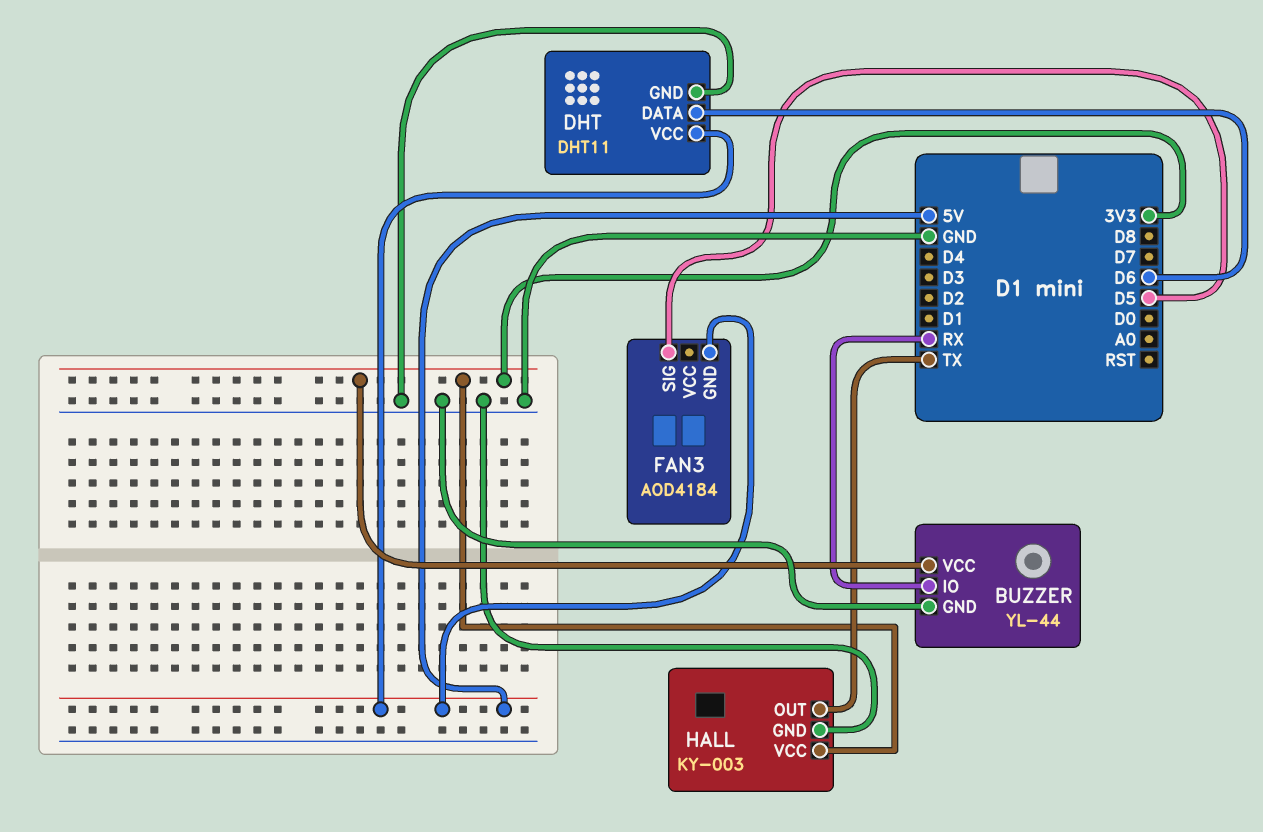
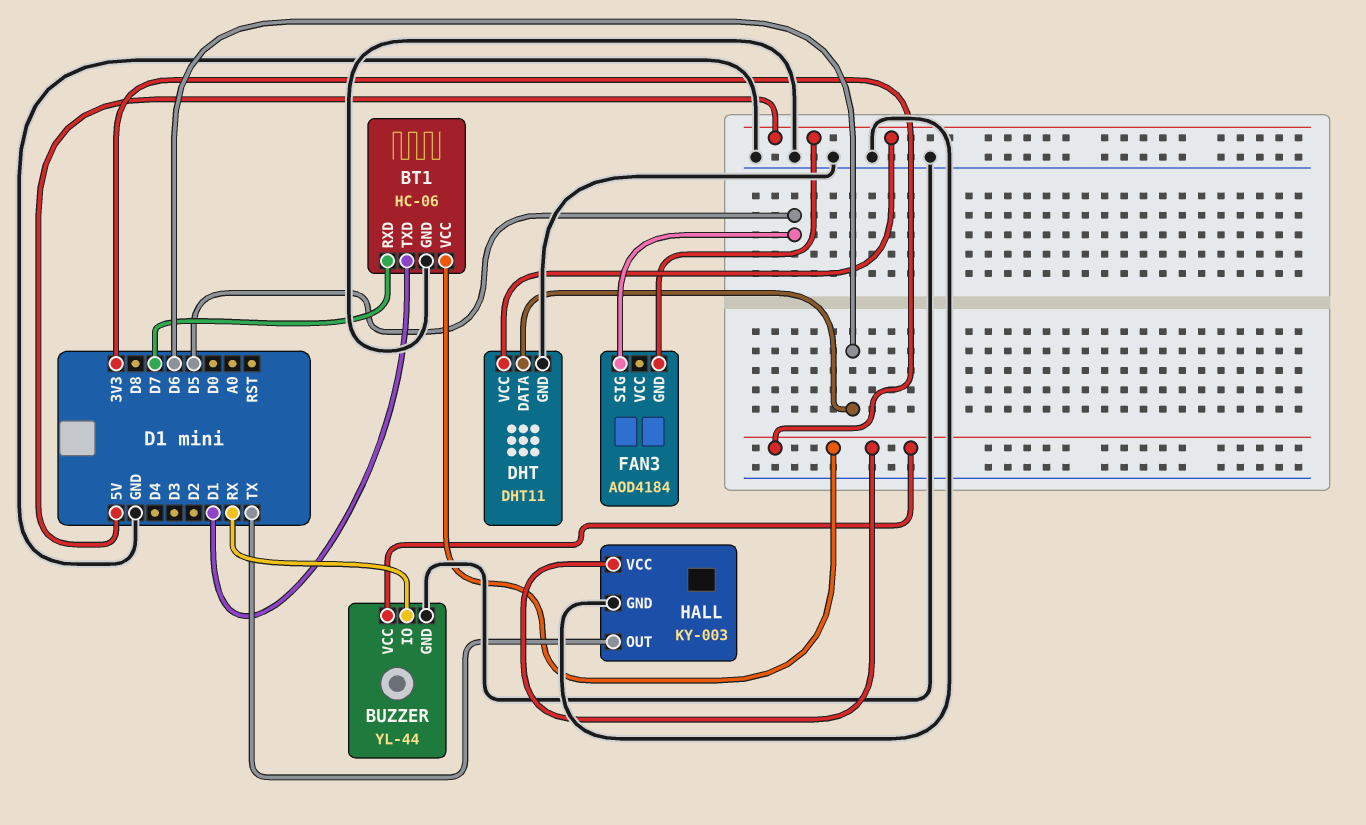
BT1: none -> HC-06
BT1 pin GND: none -> GND
BT1 pin RXD: none -> D7
BT1 pin TXD: none -> D1
BT1 pin VCC: none -> 3V3

